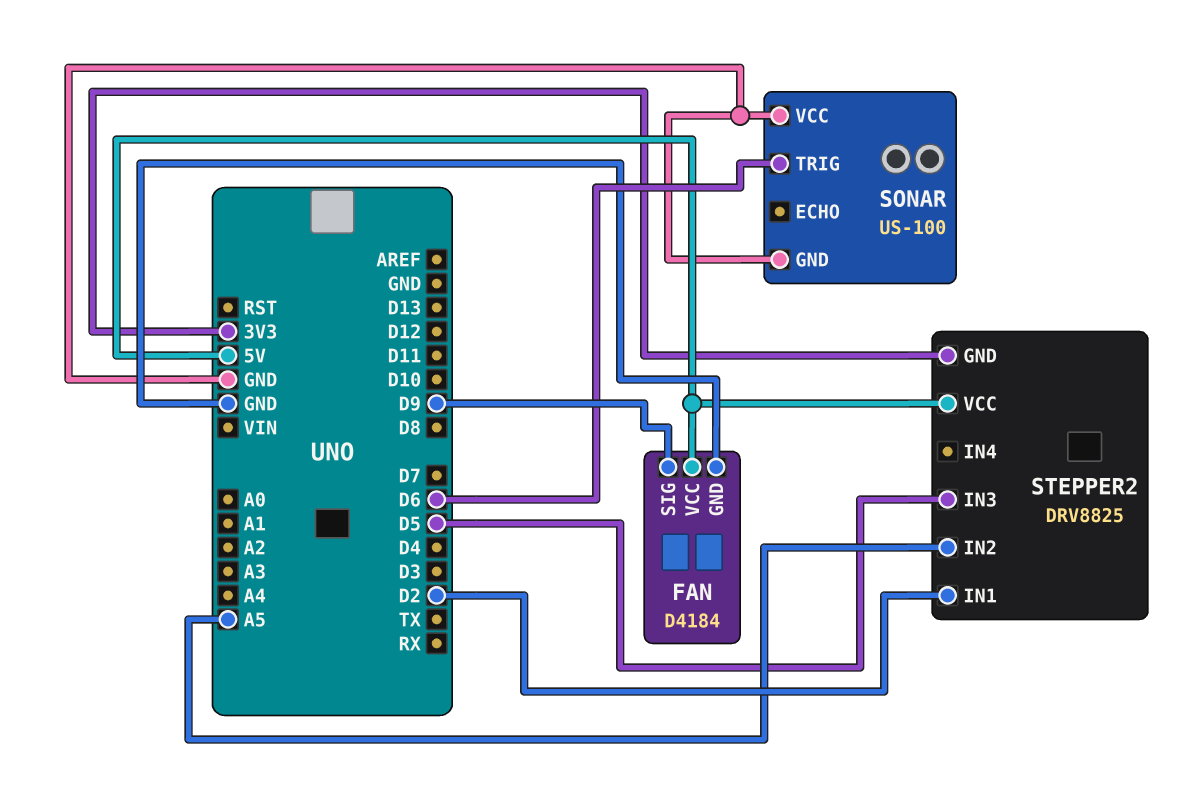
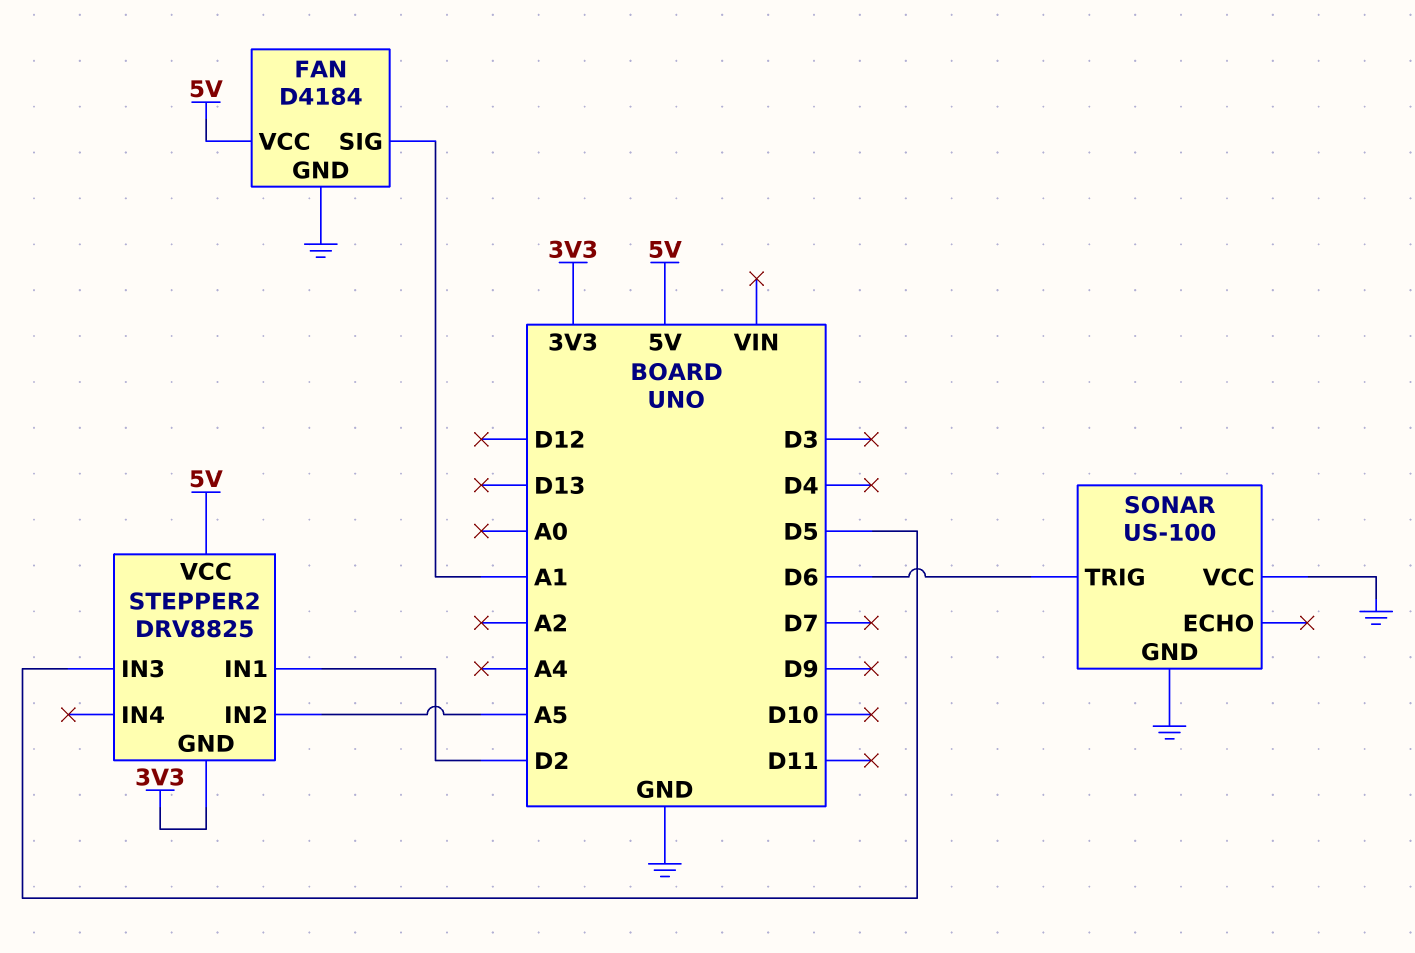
FAN pin SIG: D9 -> A1

